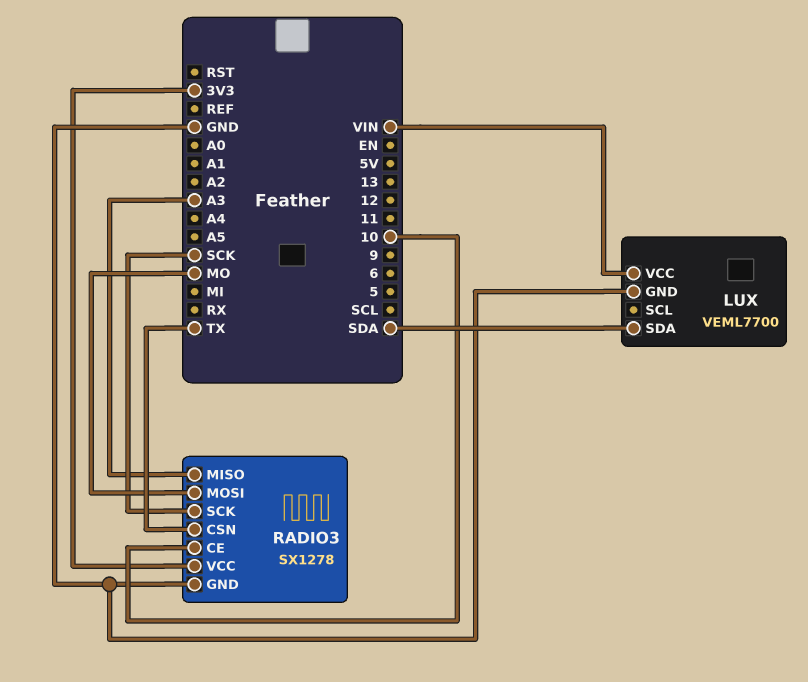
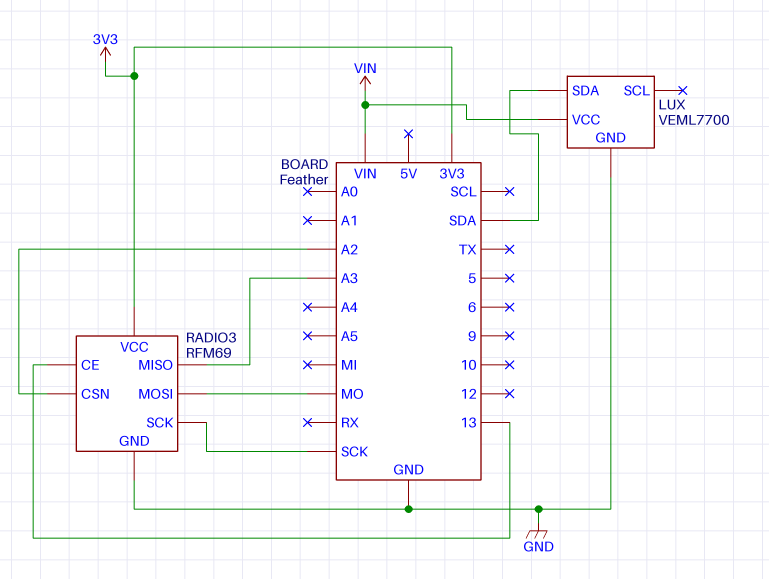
RADIO3: SX1278 -> RFM69
RADIO3 pin CE: 10 -> 13
RADIO3 pin CSN: TX -> A2

